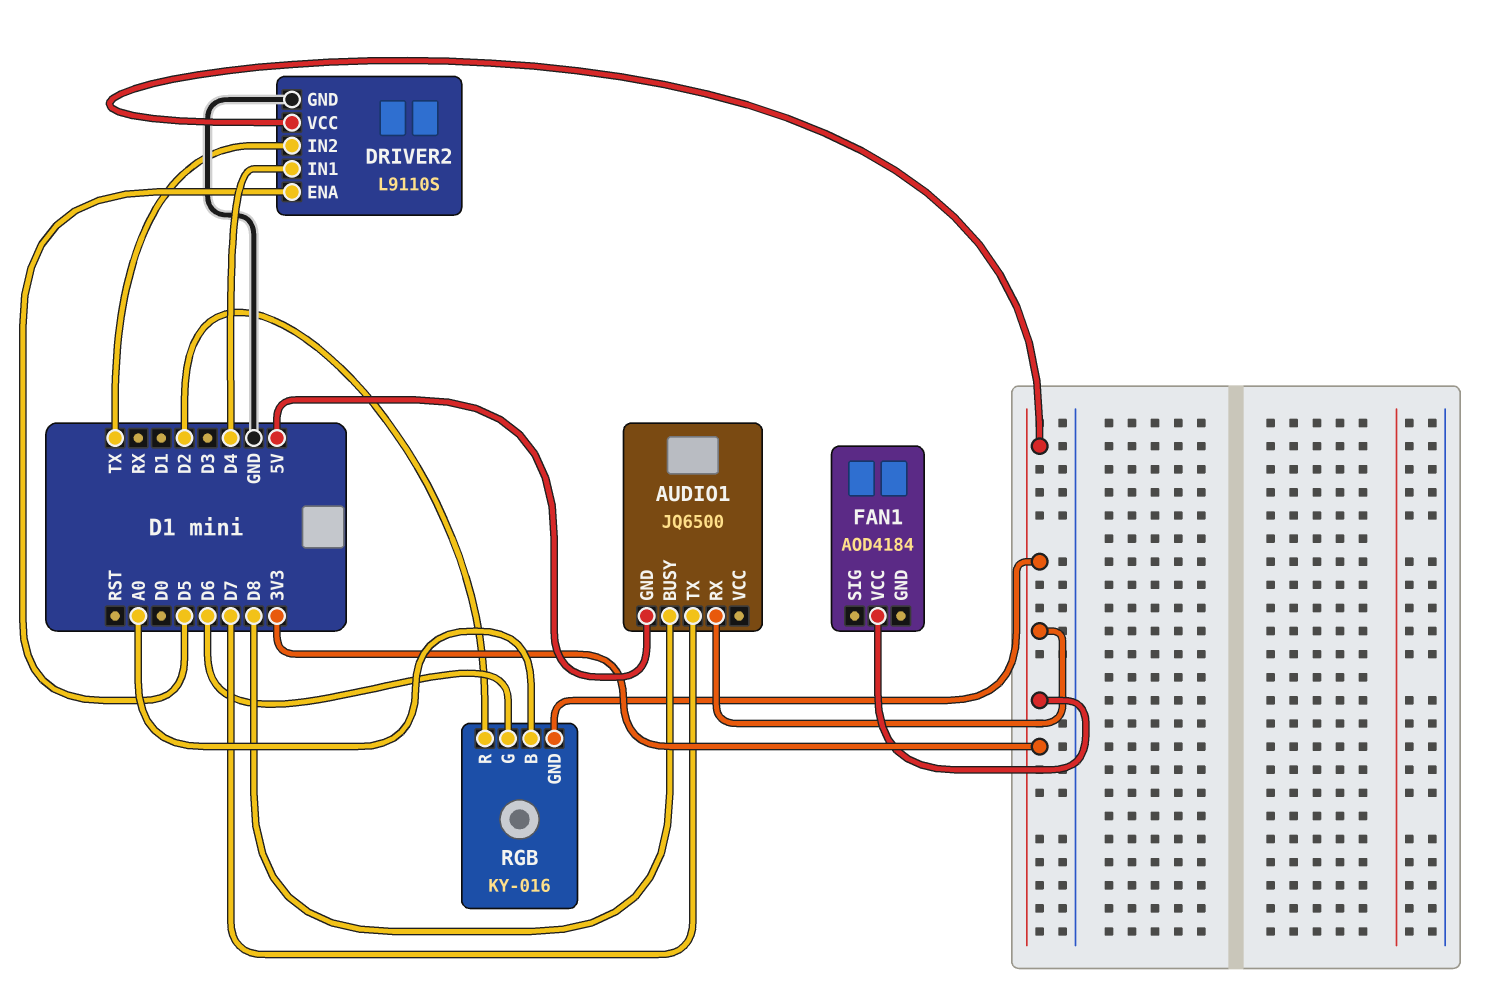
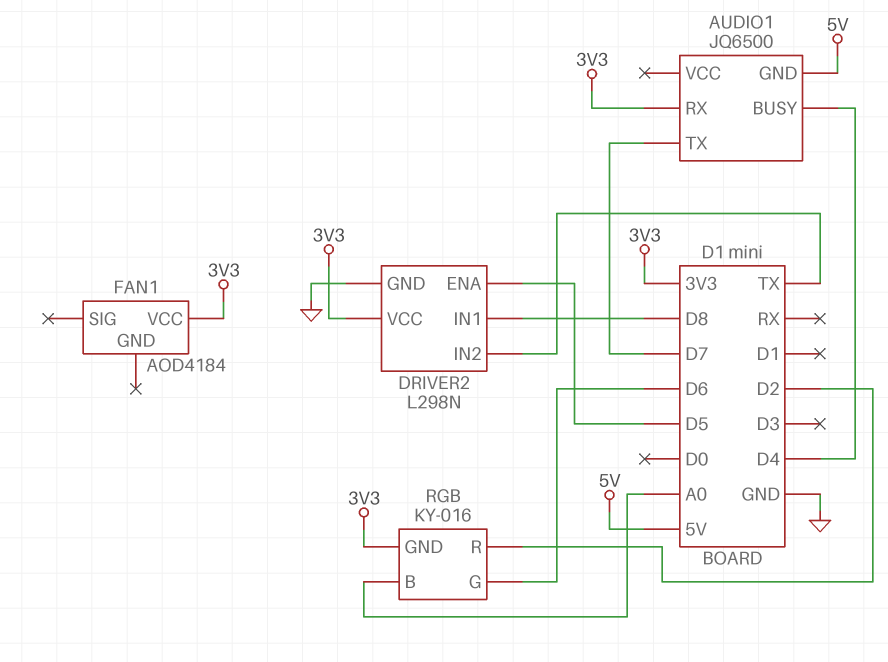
AUDIO1 pin BUSY: D8 -> D4
DRIVER2: L9110S -> L298N
DRIVER2 pin IN1: D4 -> D8

